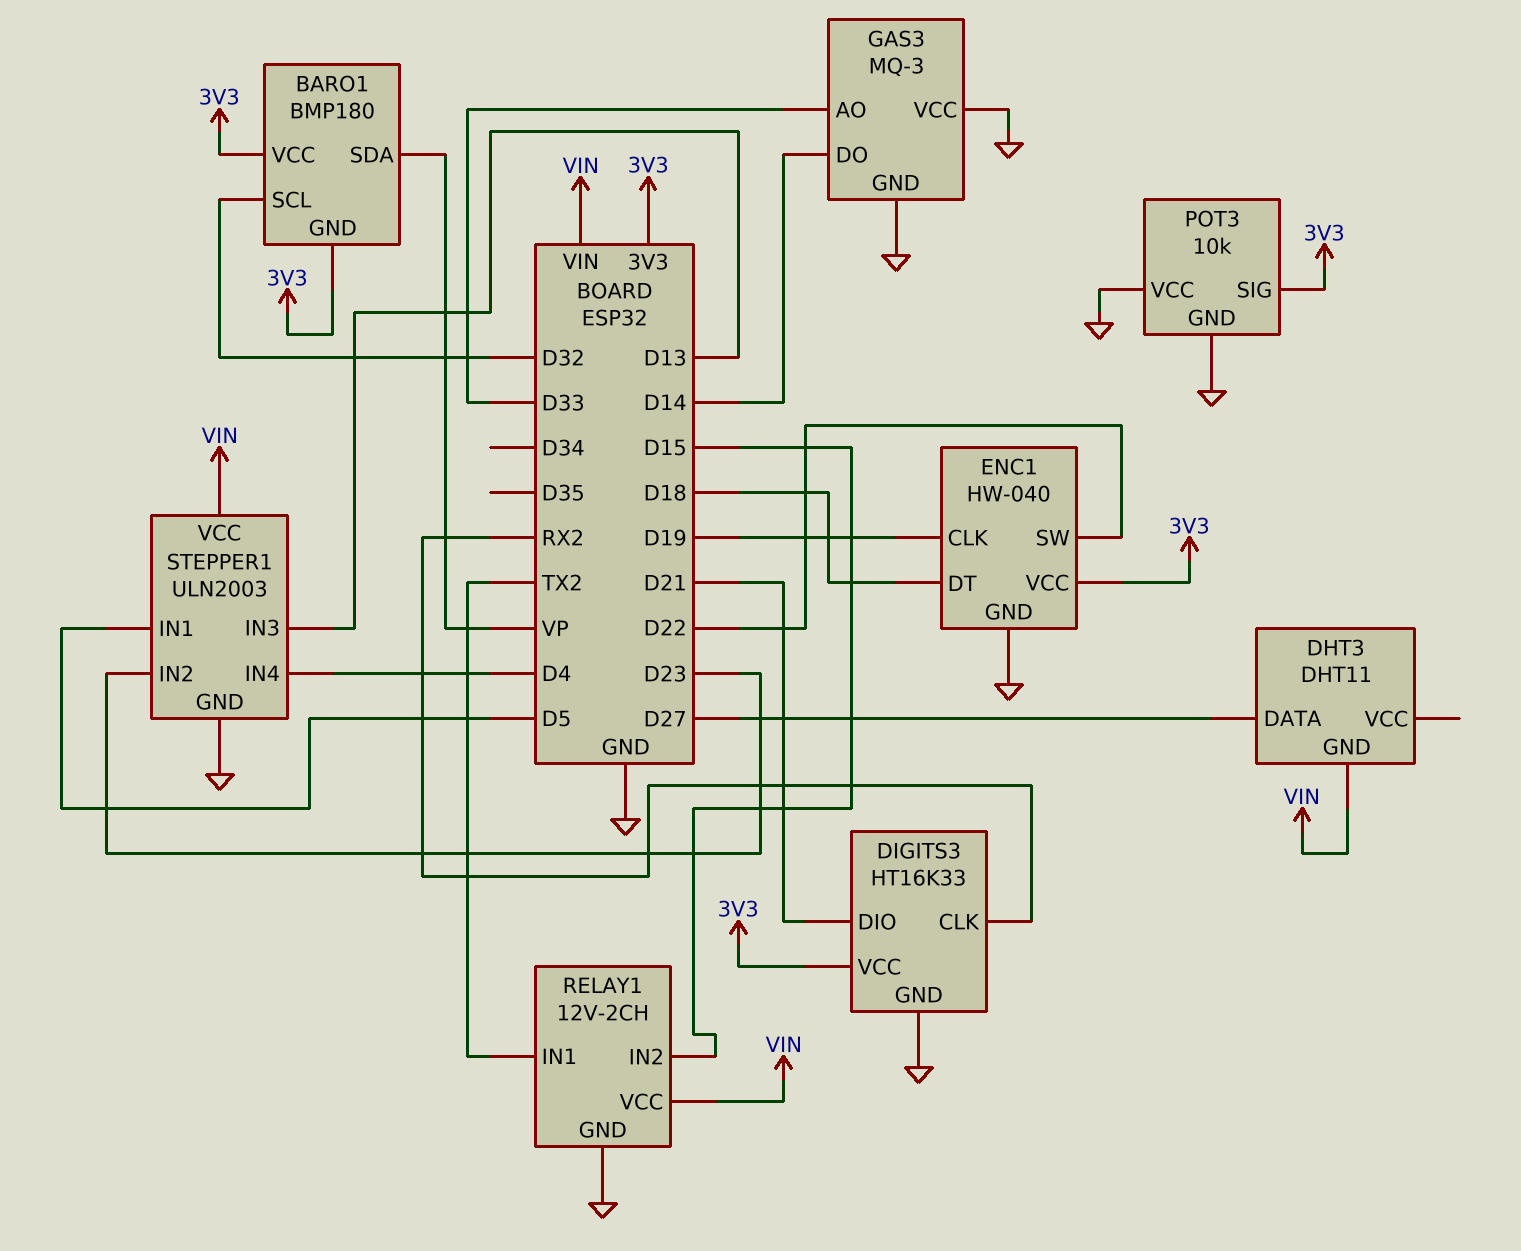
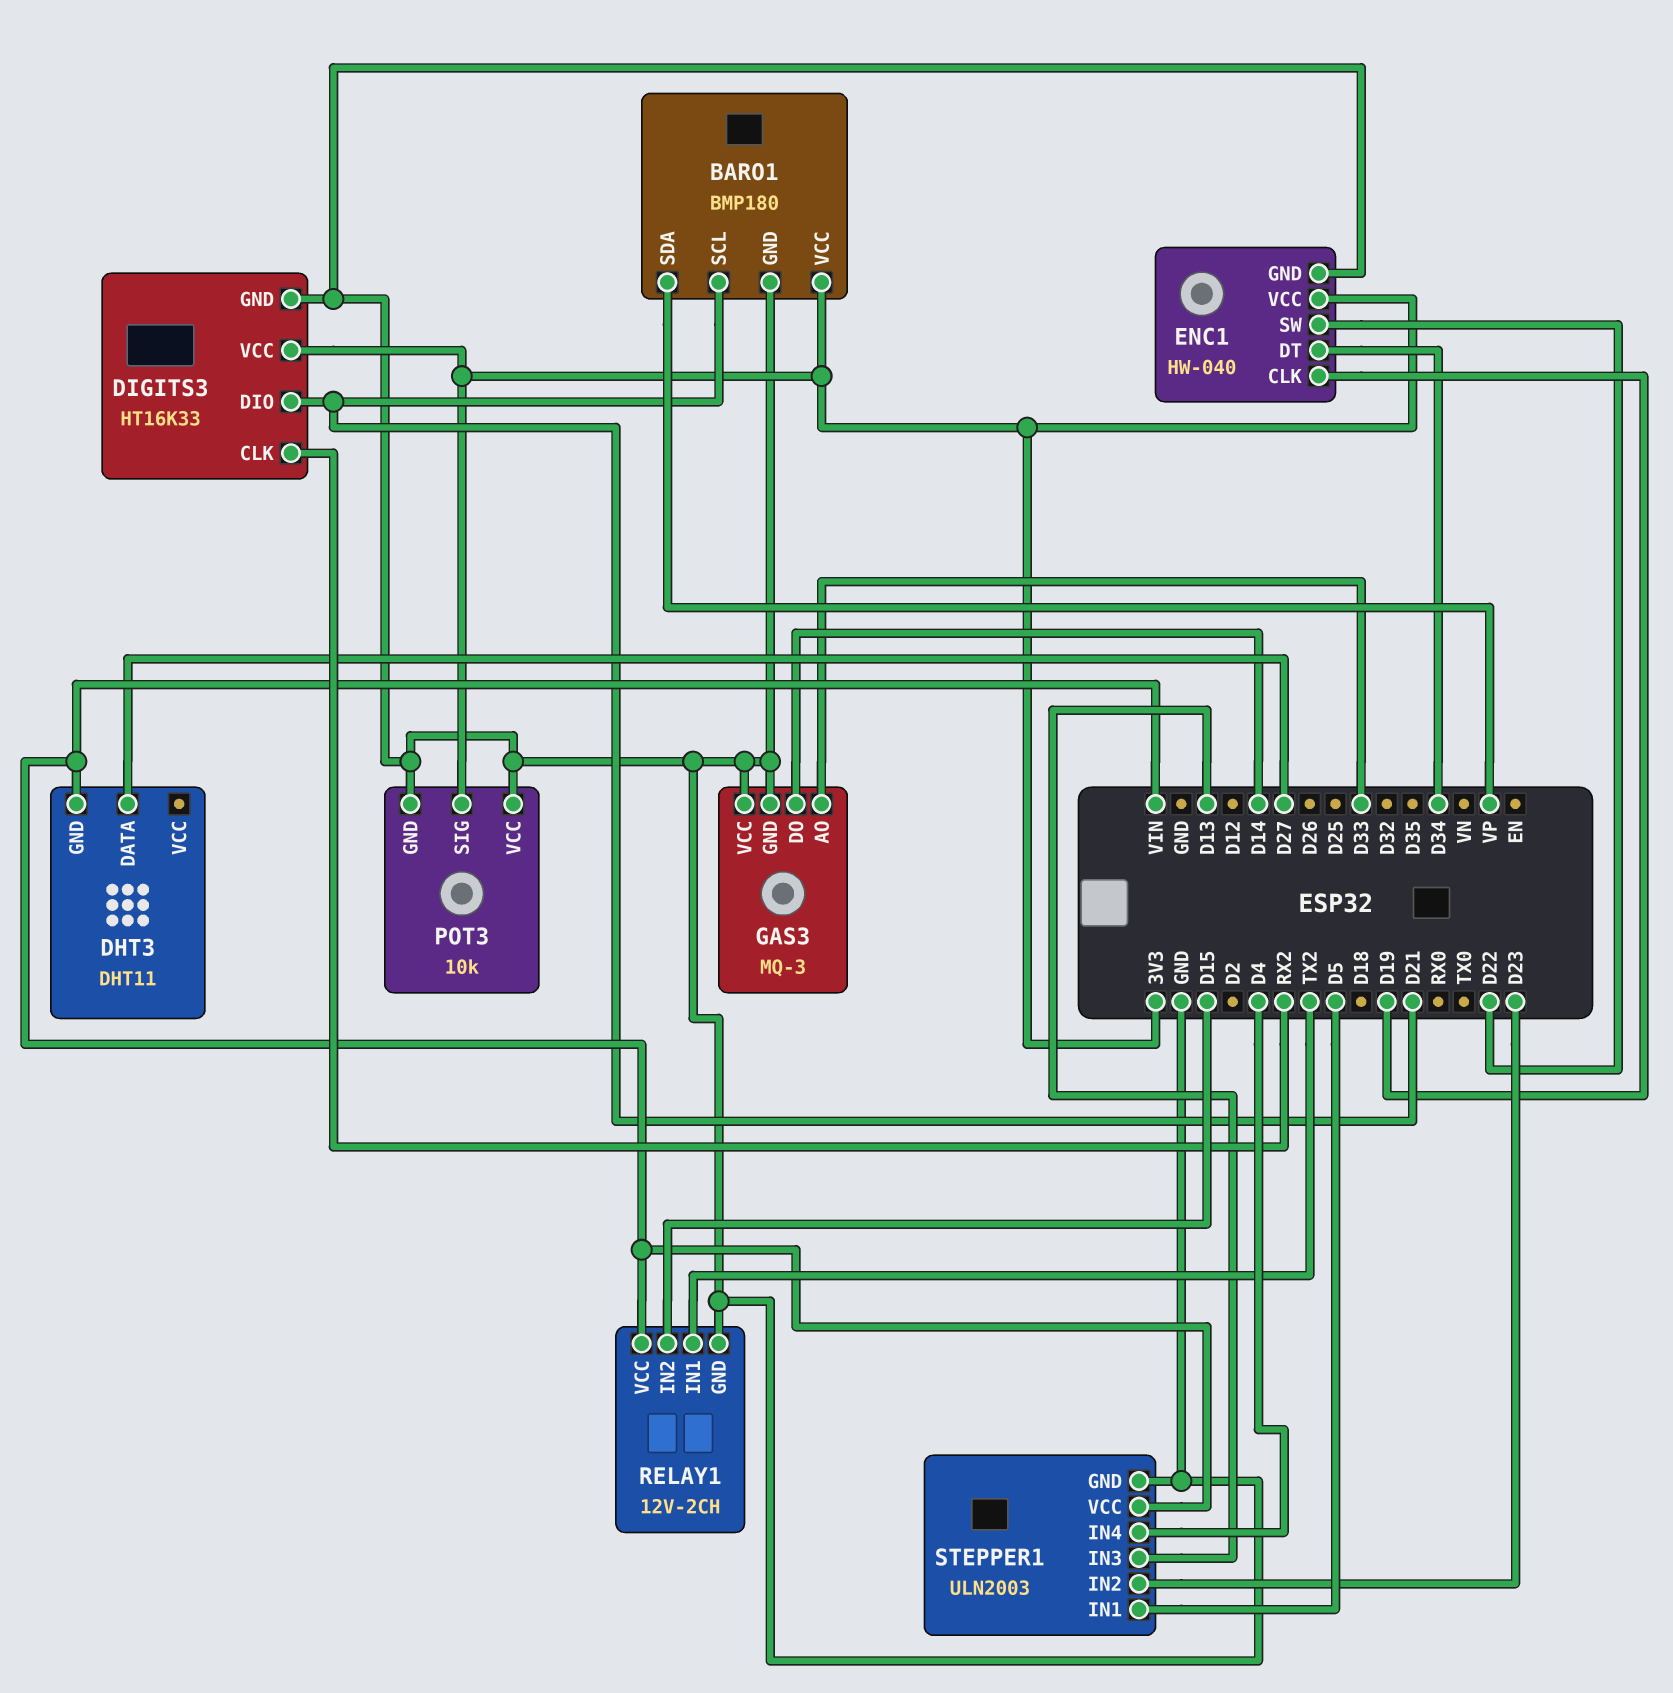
BARO1 pin GND: 3V3 -> GND
BARO1 pin SCL: D32 -> D21
ENC1 pin DT: D18 -> D34

